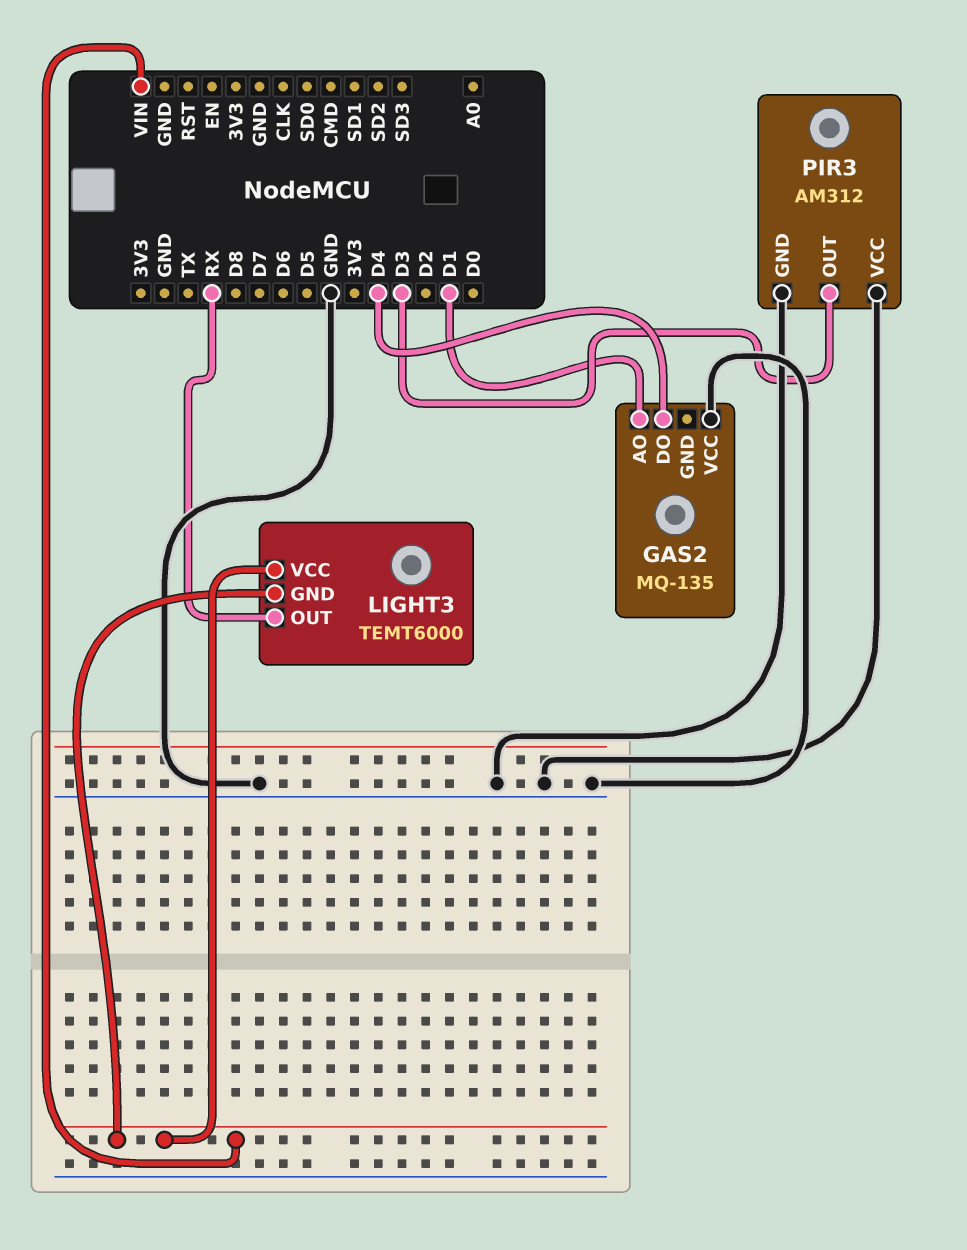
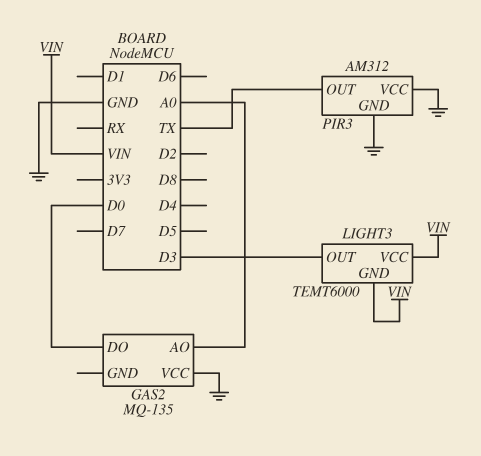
GAS2 pin AO: D1 -> A0
GAS2 pin DO: D4 -> D0
LIGHT3 pin OUT: RX -> D3
PIR3 pin OUT: D3 -> TX

